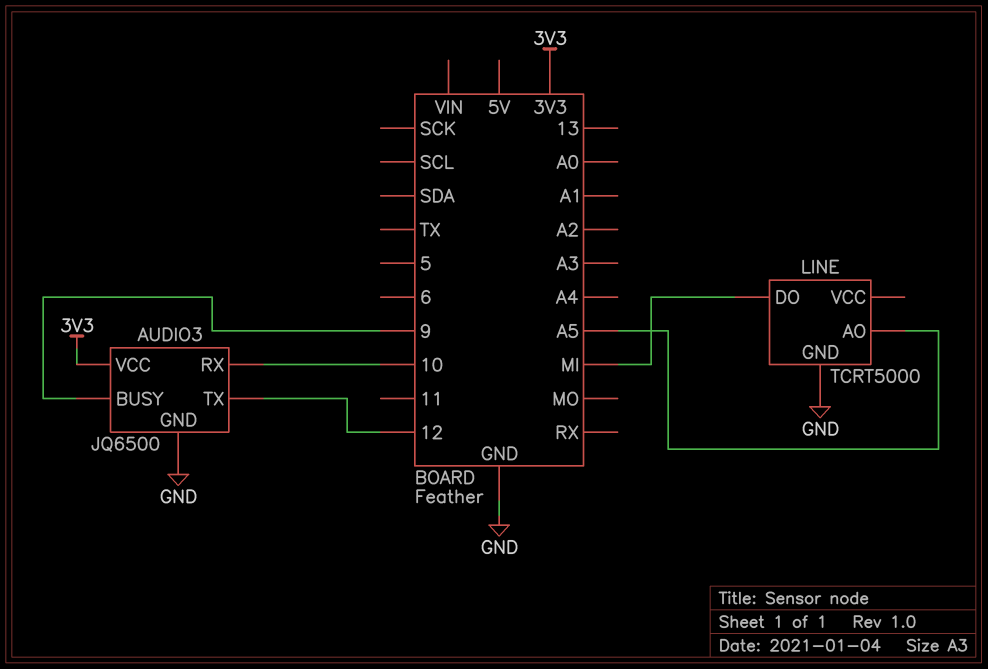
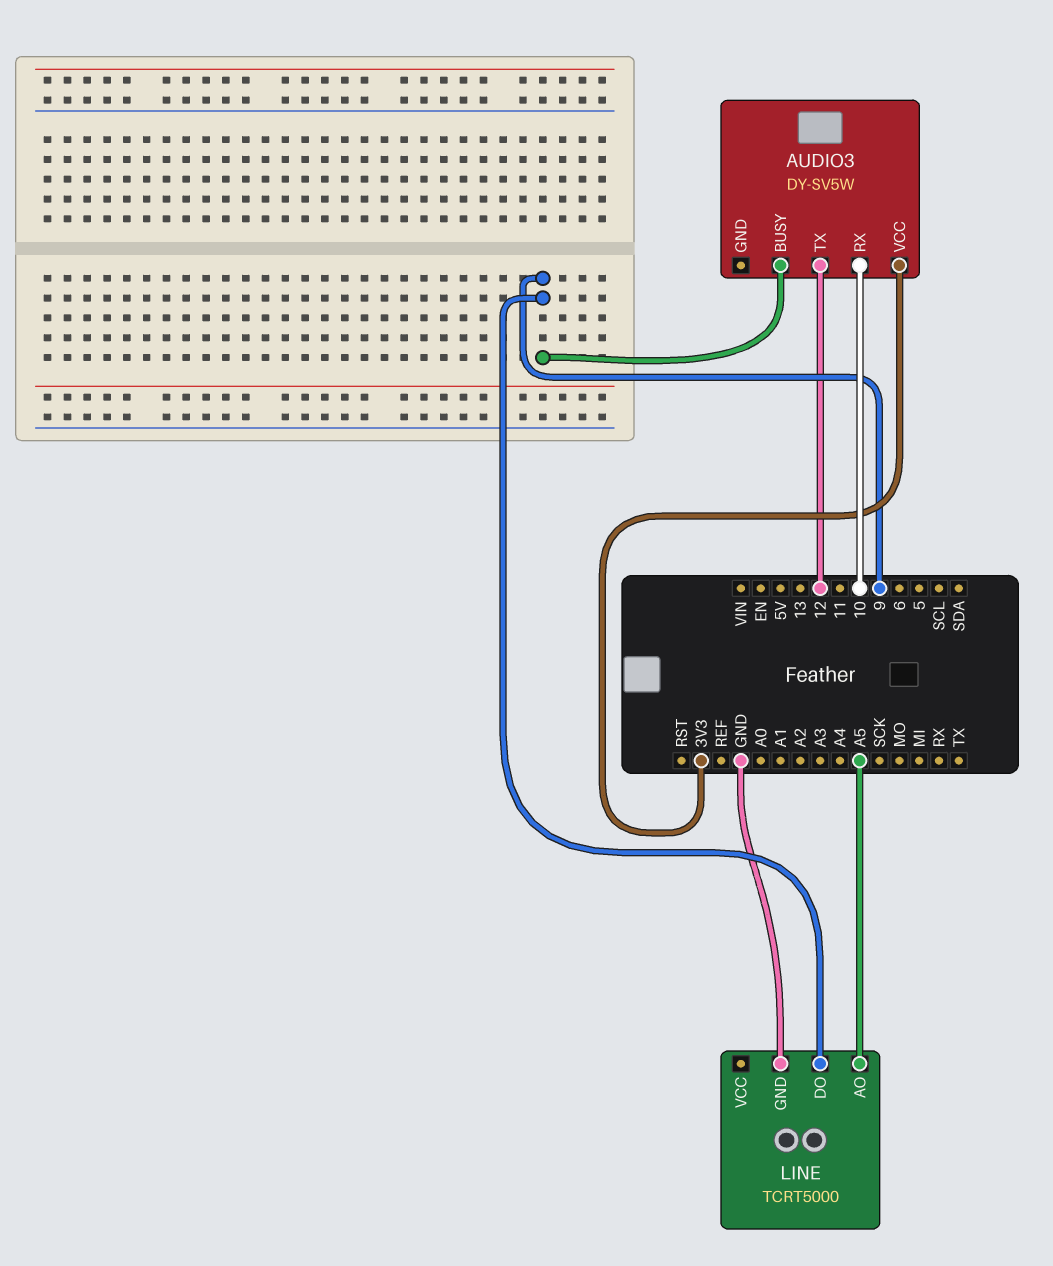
AUDIO3: JQ6500 -> DY-SV5W
AUDIO3 pin GND: GND -> none
LINE pin DO: MI -> 9

